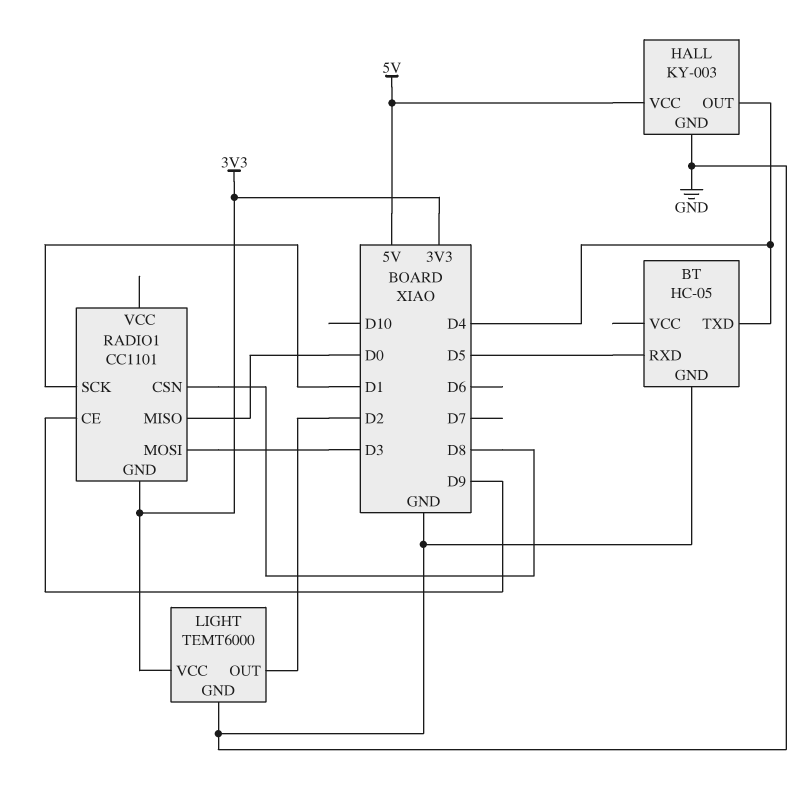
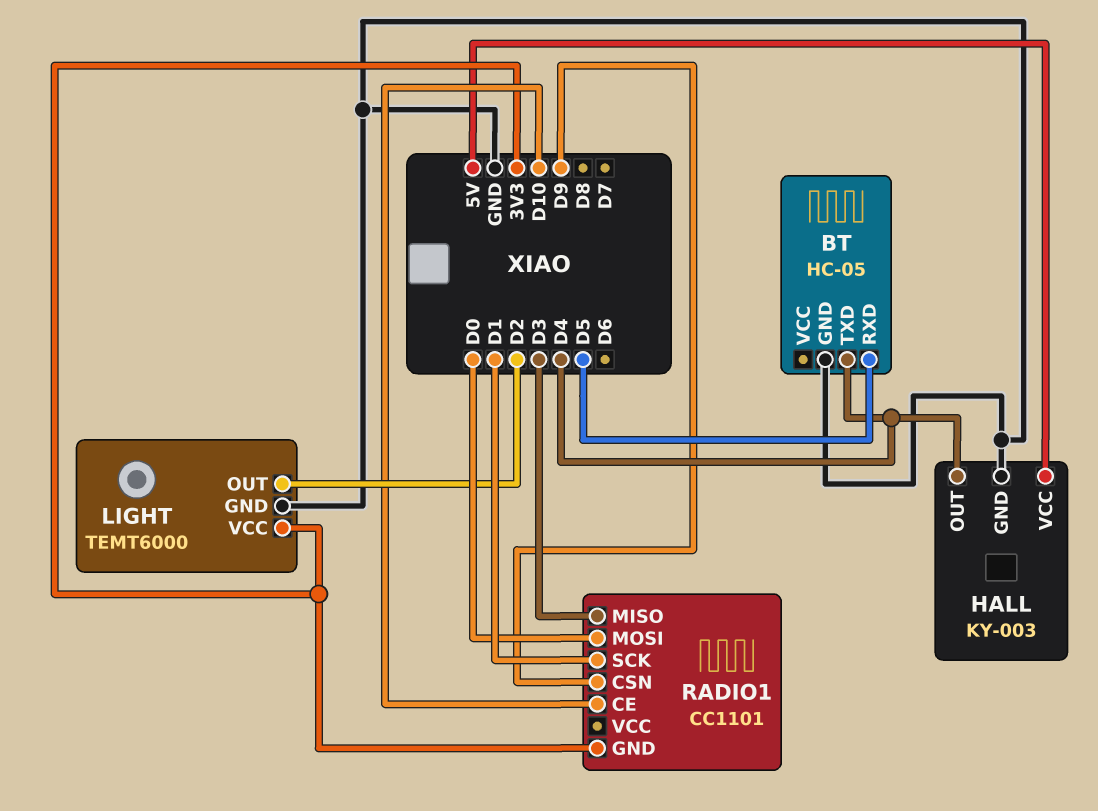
RADIO1 pin CE: D9 -> D10
RADIO1 pin CSN: D8 -> D9
RADIO1 pin MISO: D0 -> D3
RADIO1 pin MOSI: D3 -> D0

